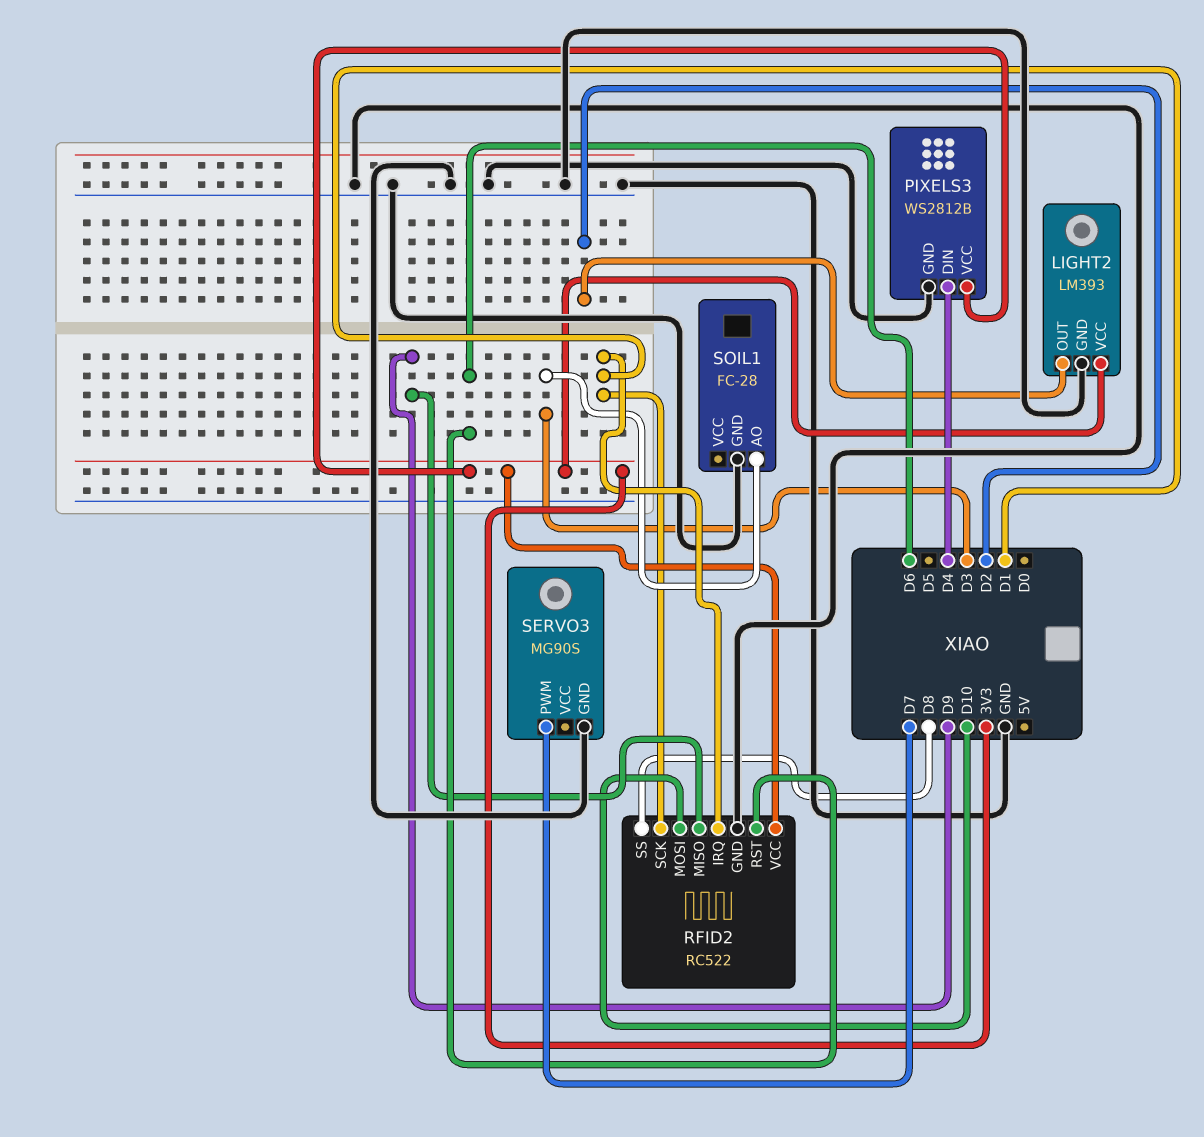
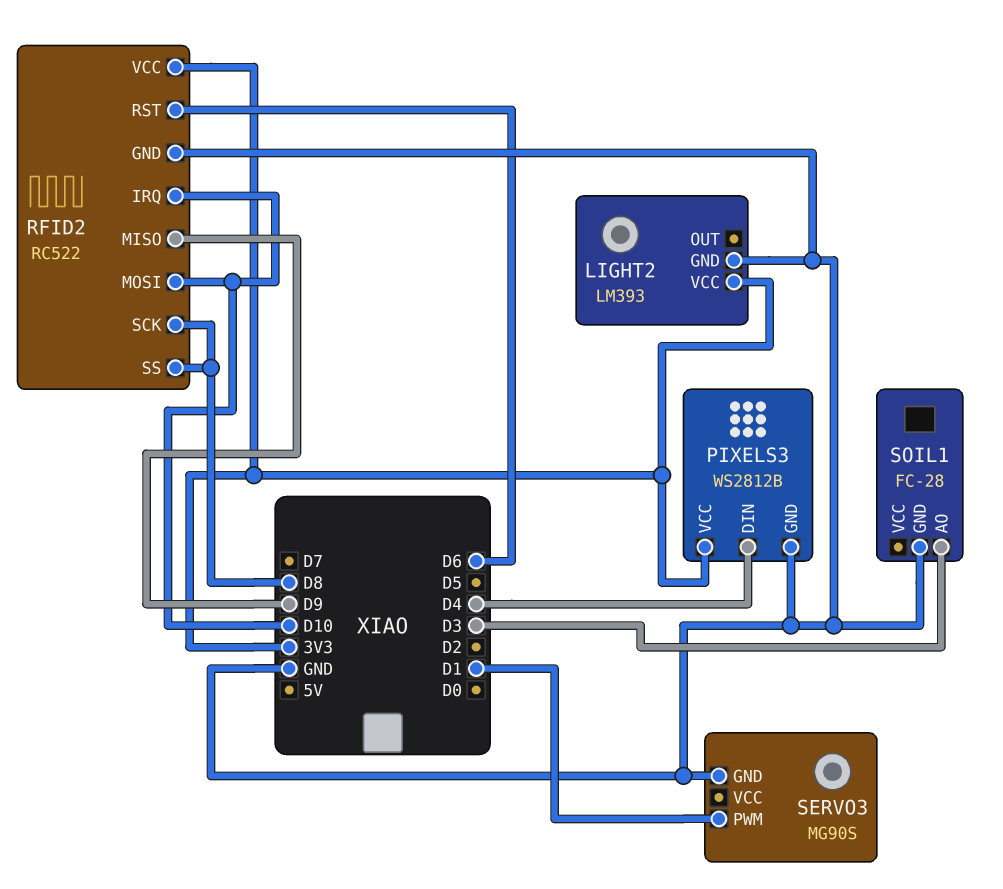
LIGHT2 pin OUT: D2 -> none
RFID2 pin IRQ: D1 -> D10
RFID2 pin SCK: D1 -> D8
SERVO3 pin PWM: D7 -> D1

